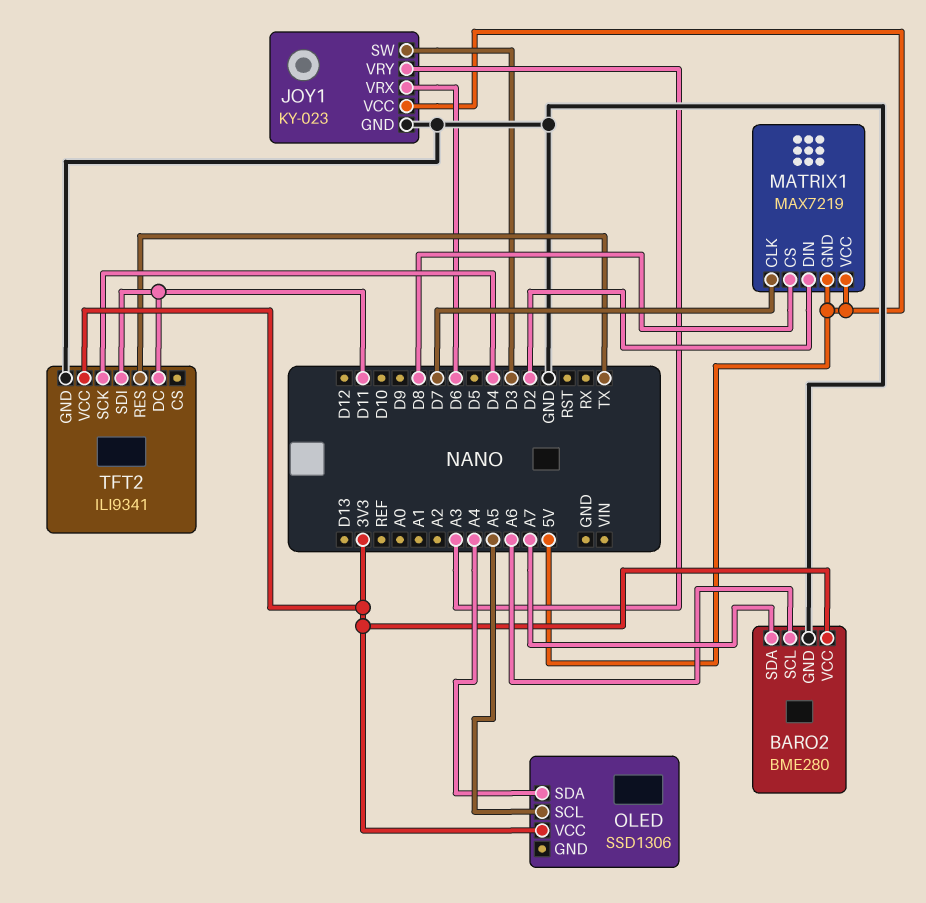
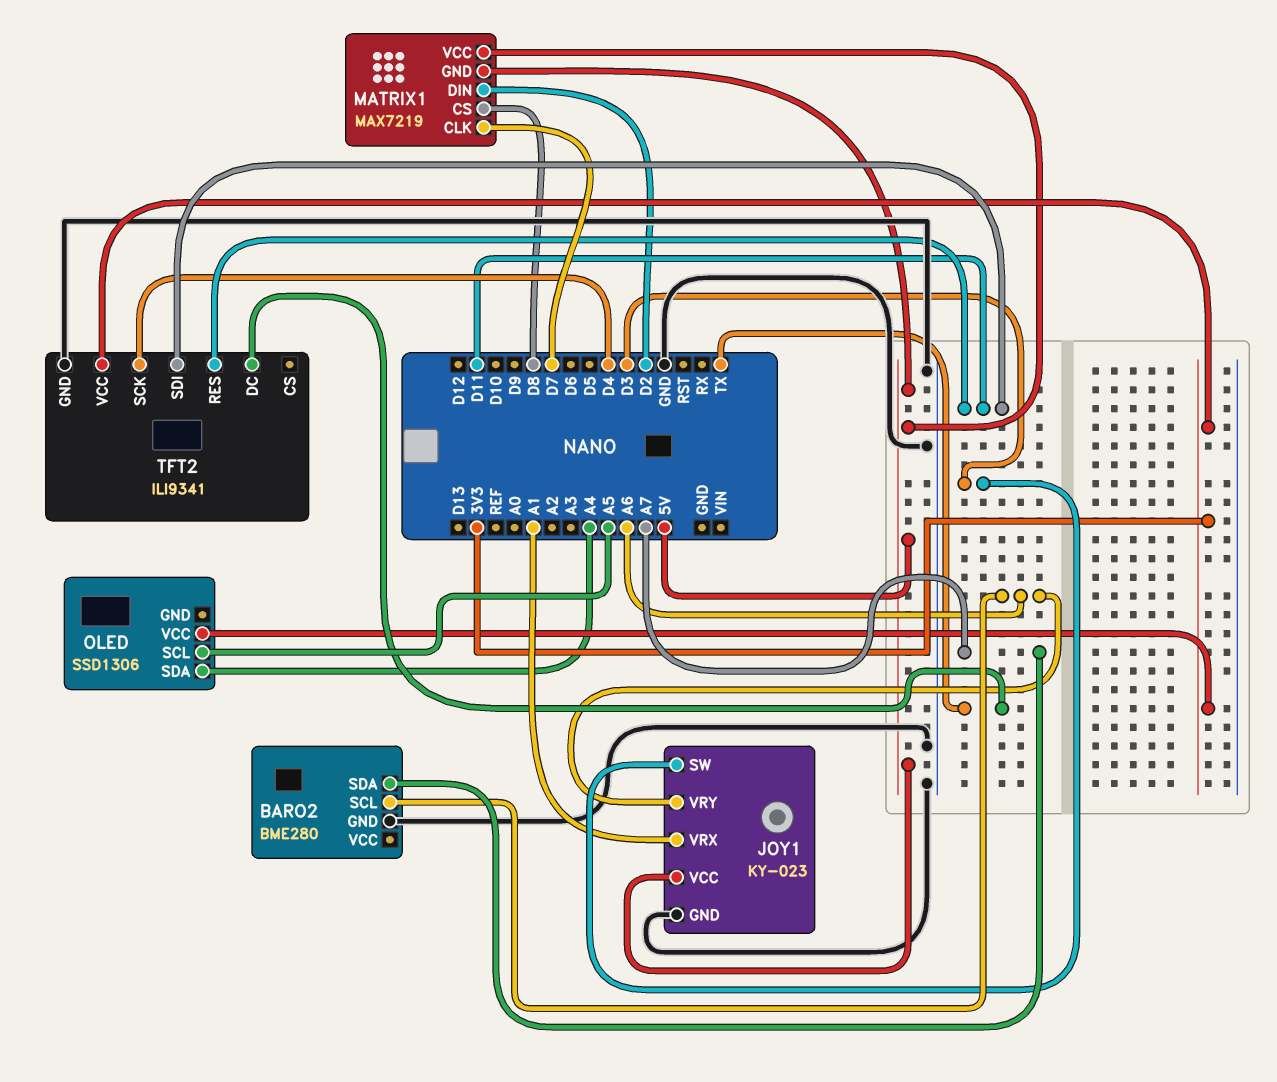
BARO2 pin VCC: 3V3 -> none
JOY1 pin VRX: D6 -> A1
JOY1 pin VRY: A3 -> A6
TFT2 pin DC: D11 -> TX
TFT2 pin RES: TX -> D11

